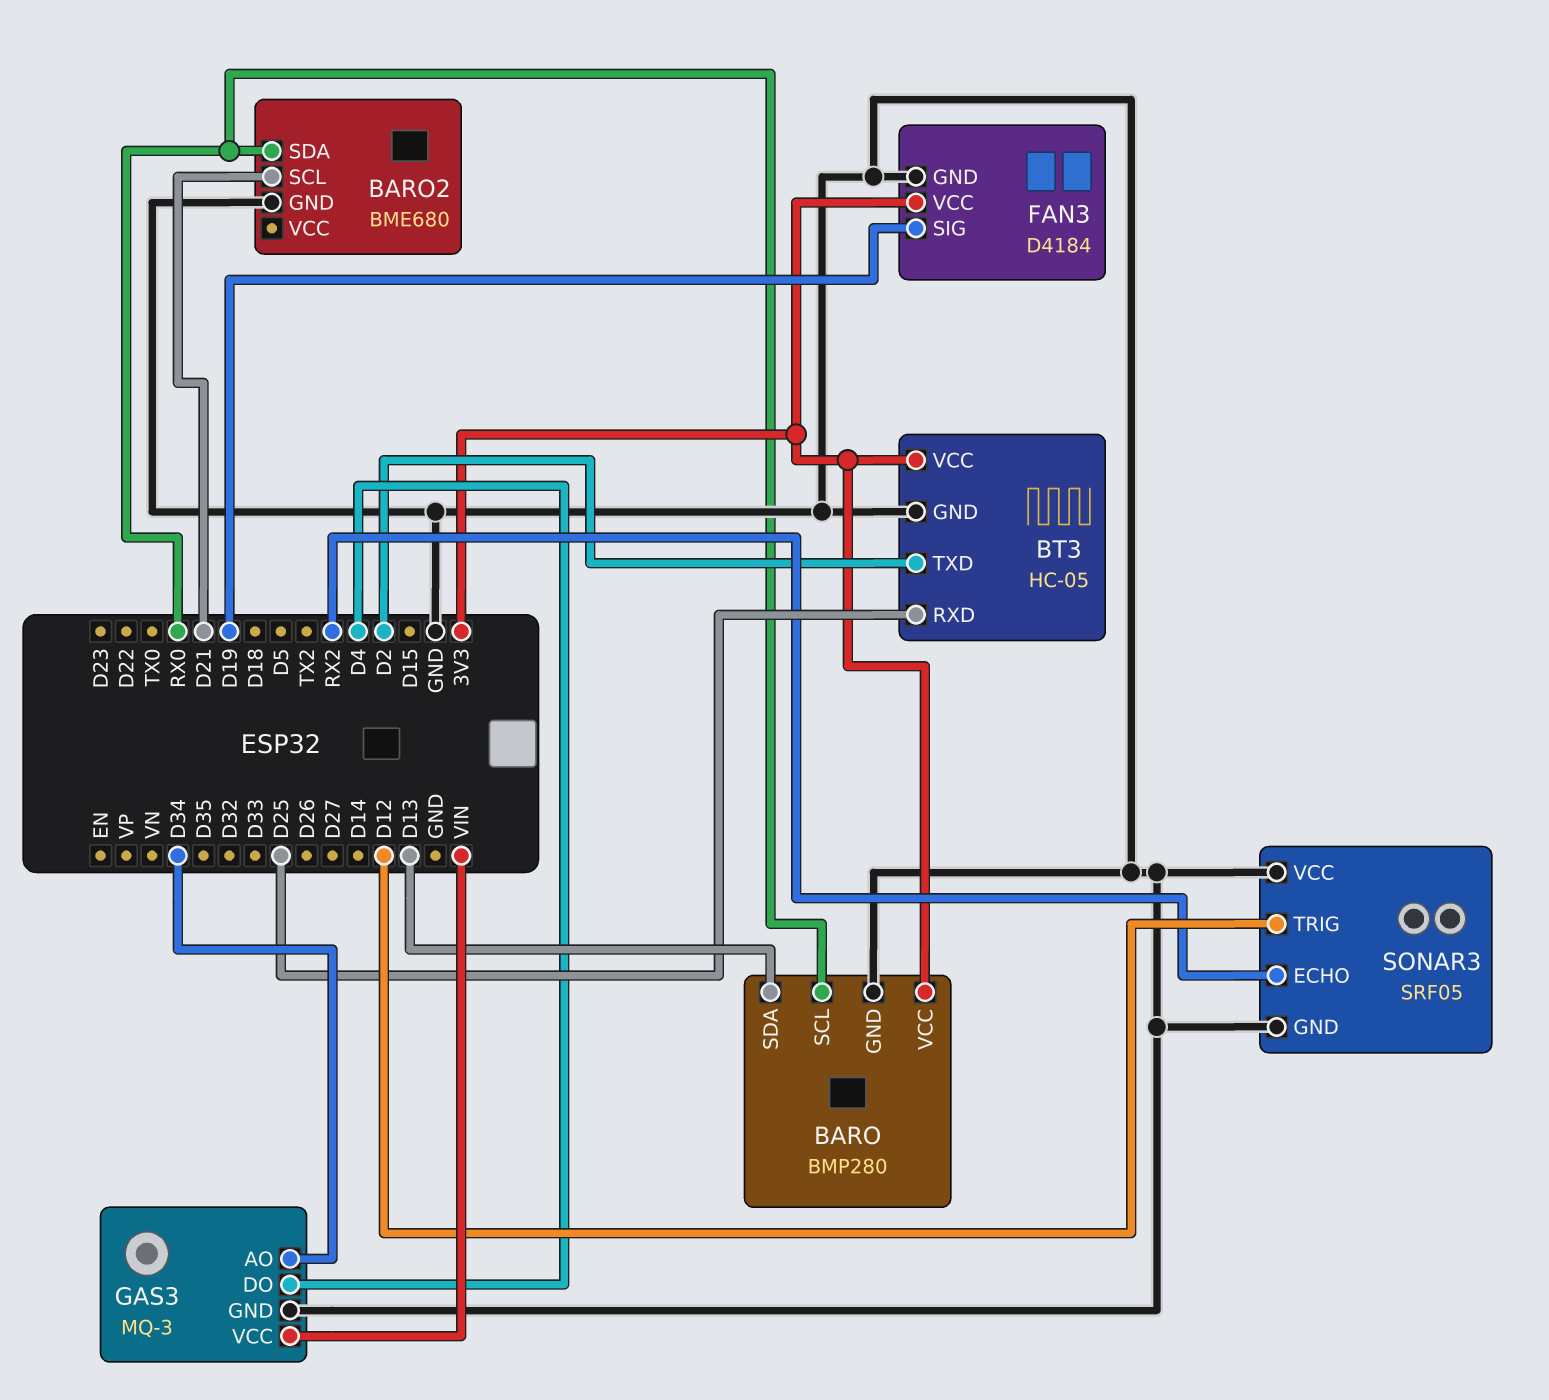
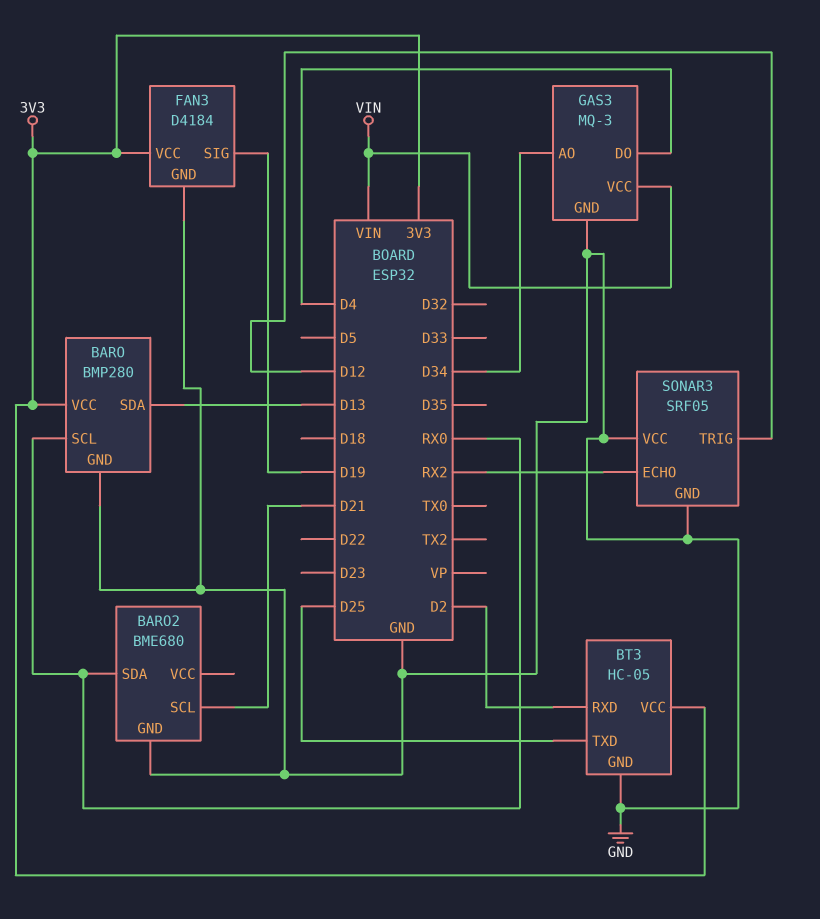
BT3 pin RXD: D25 -> D2
BT3 pin TXD: D2 -> D25

